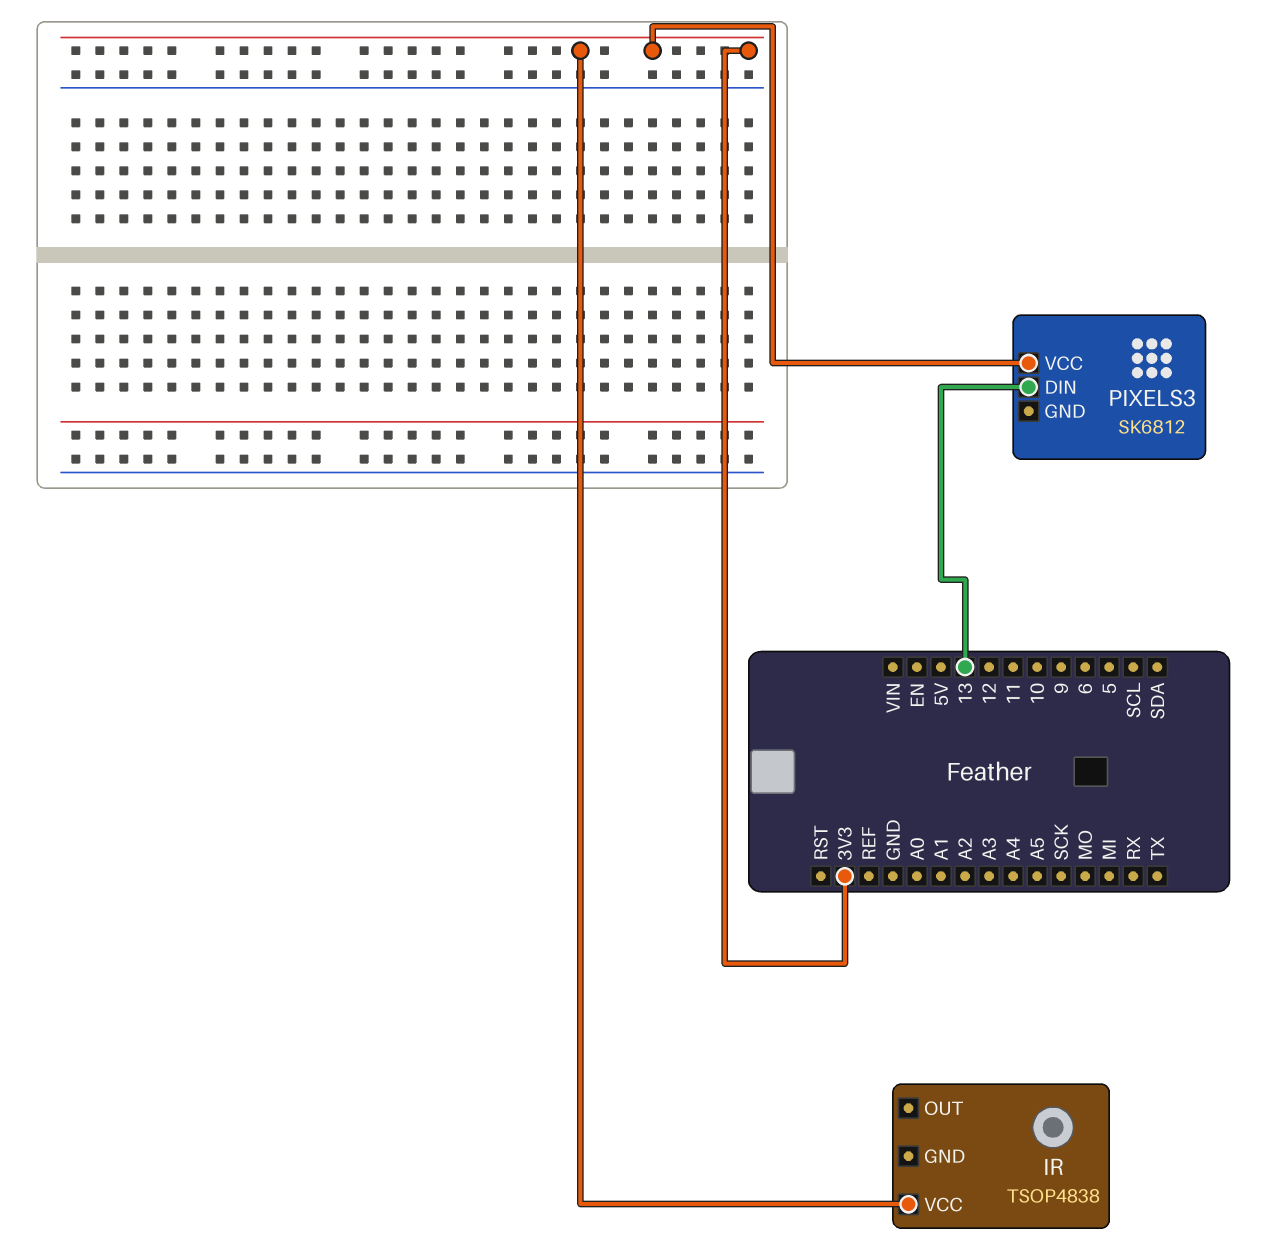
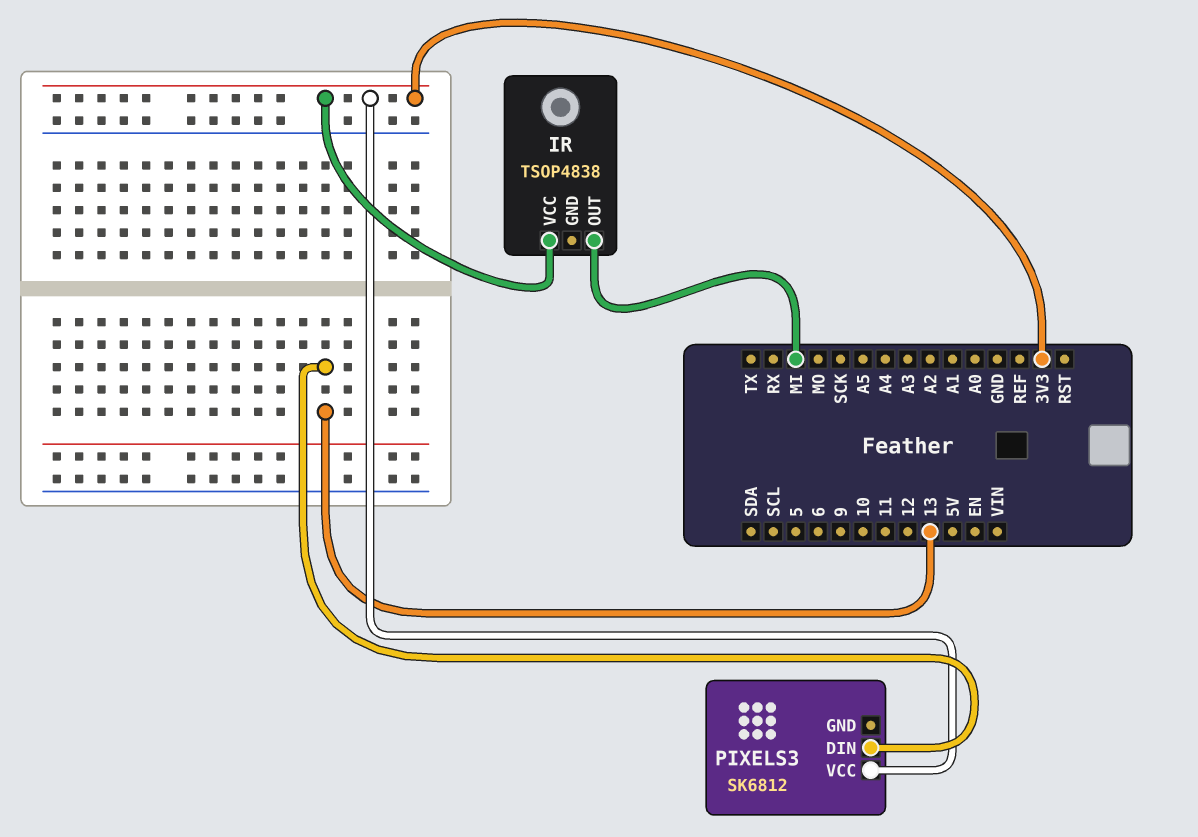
IR pin OUT: none -> MI

